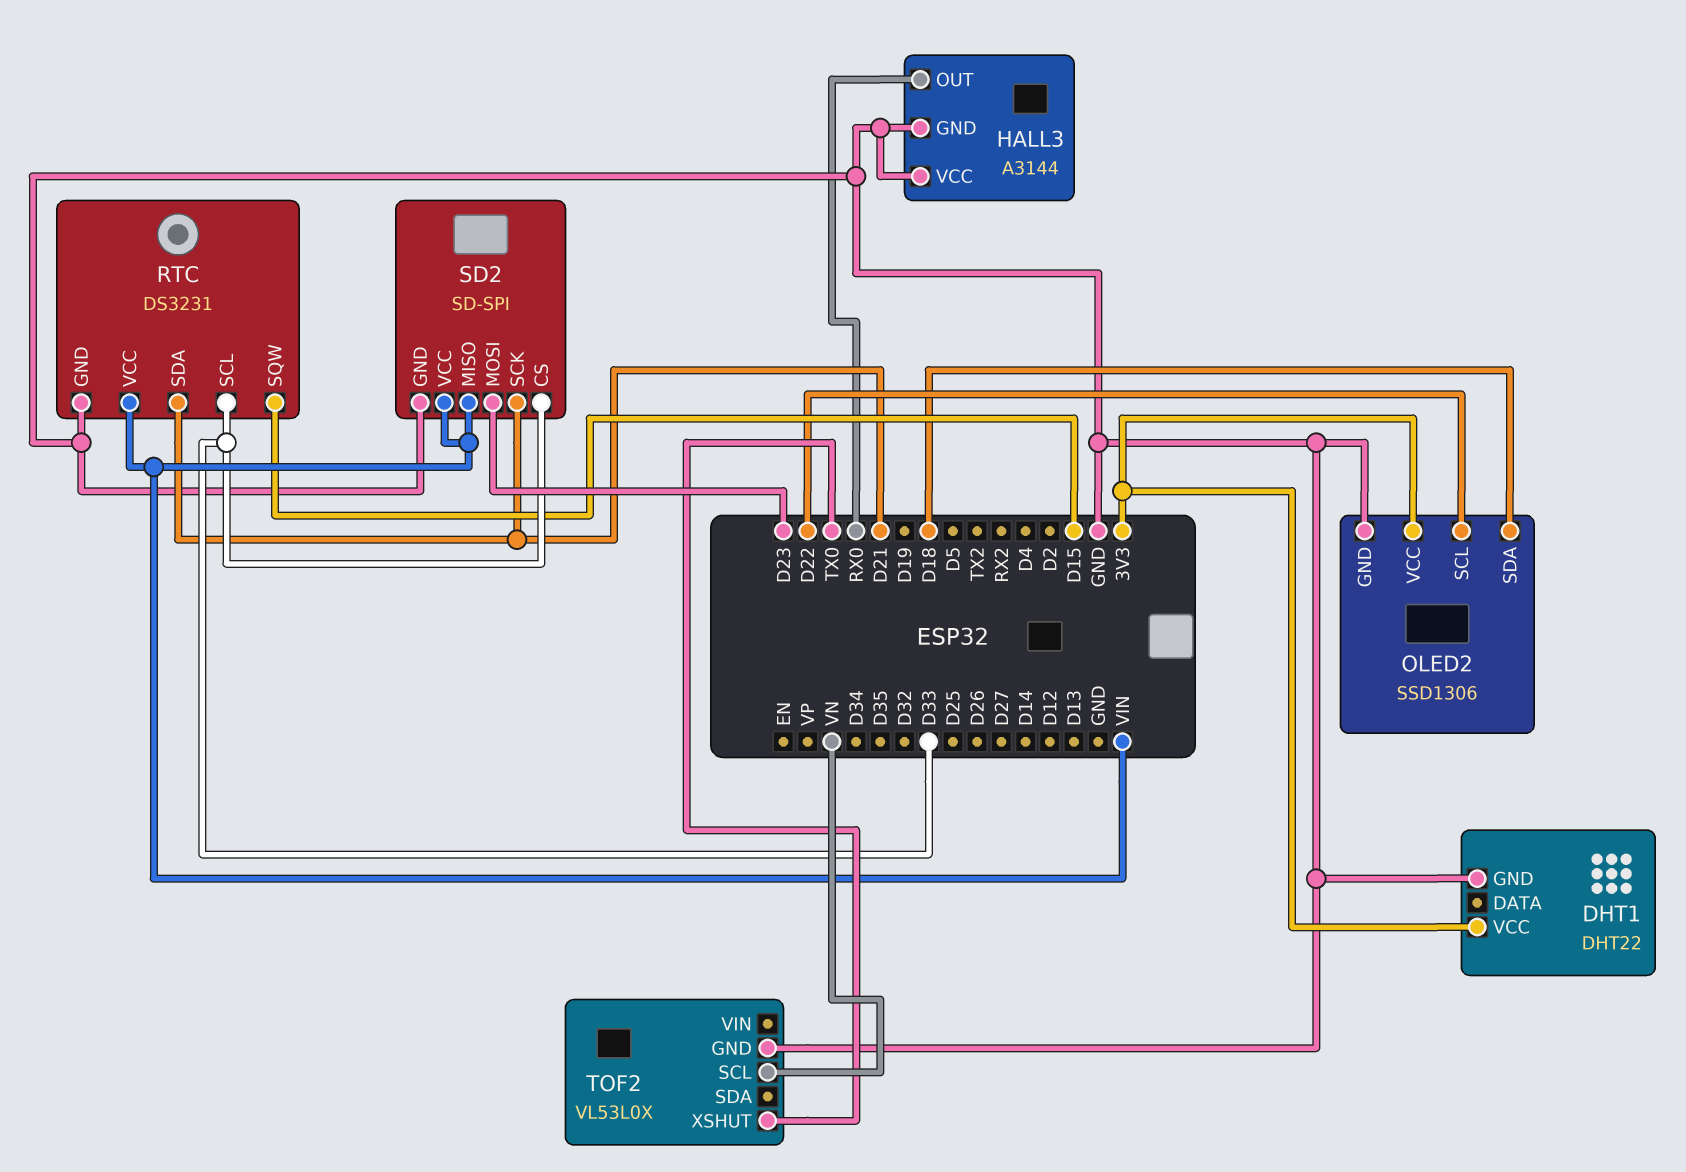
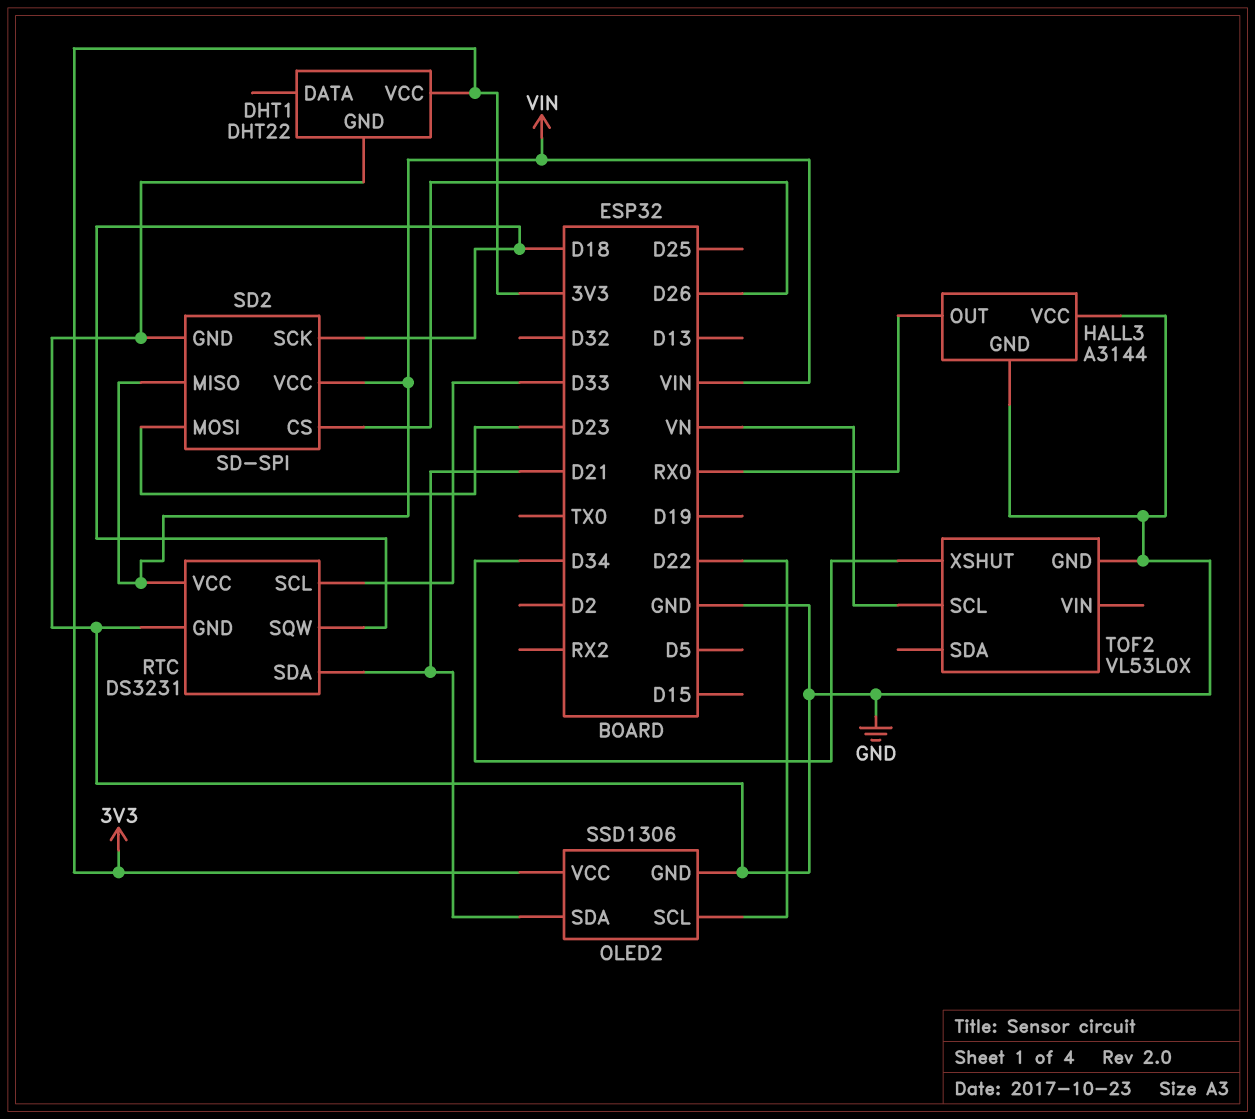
OLED2 pin SDA: D18 -> D21
RTC pin SQW: D15 -> D18
SD2 pin CS: D33 -> D26
SD2 pin SCK: D21 -> D18
TOF2 pin XSHUT: TX0 -> D34

